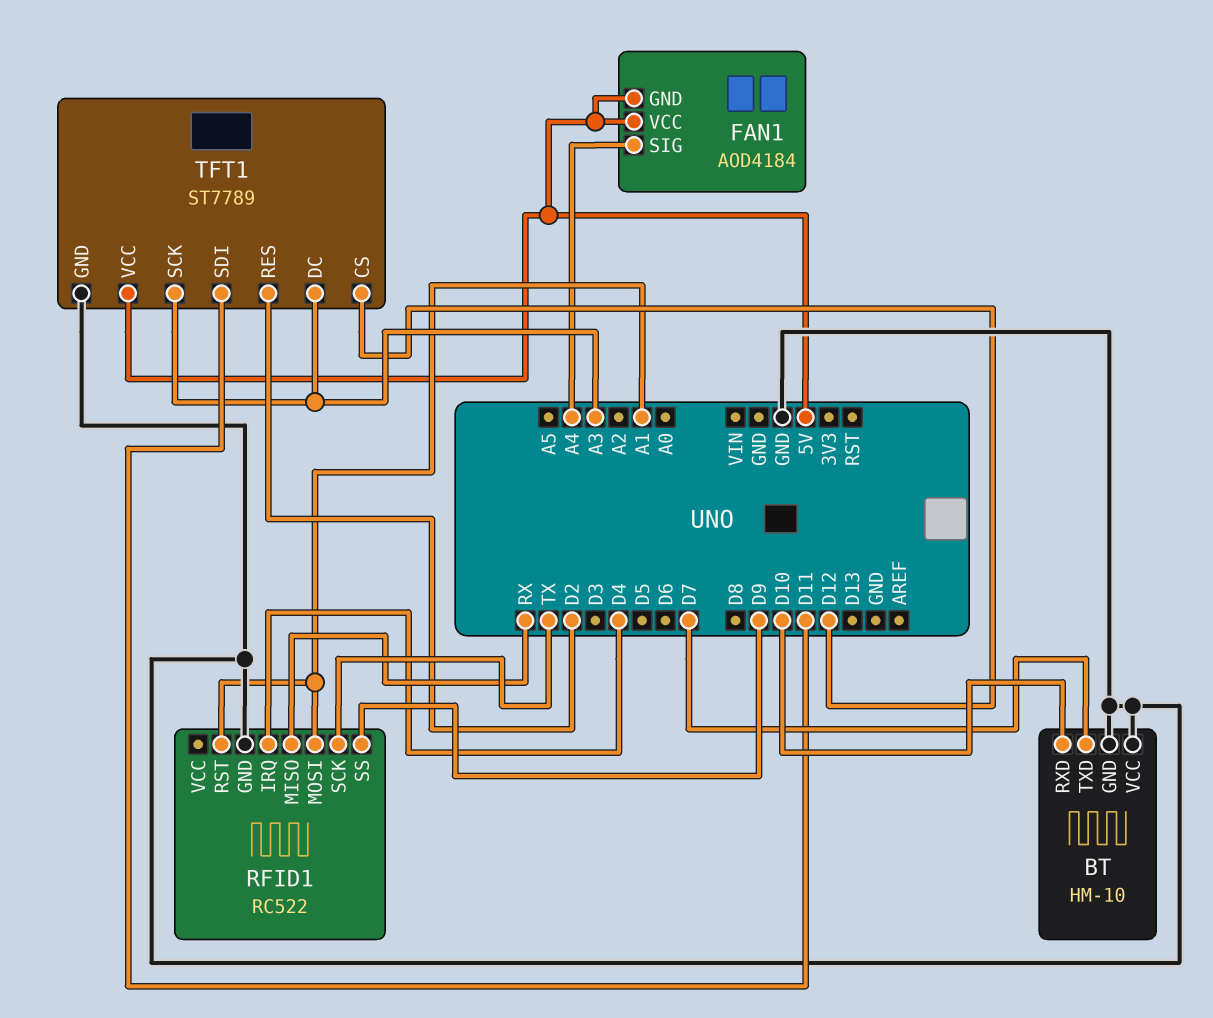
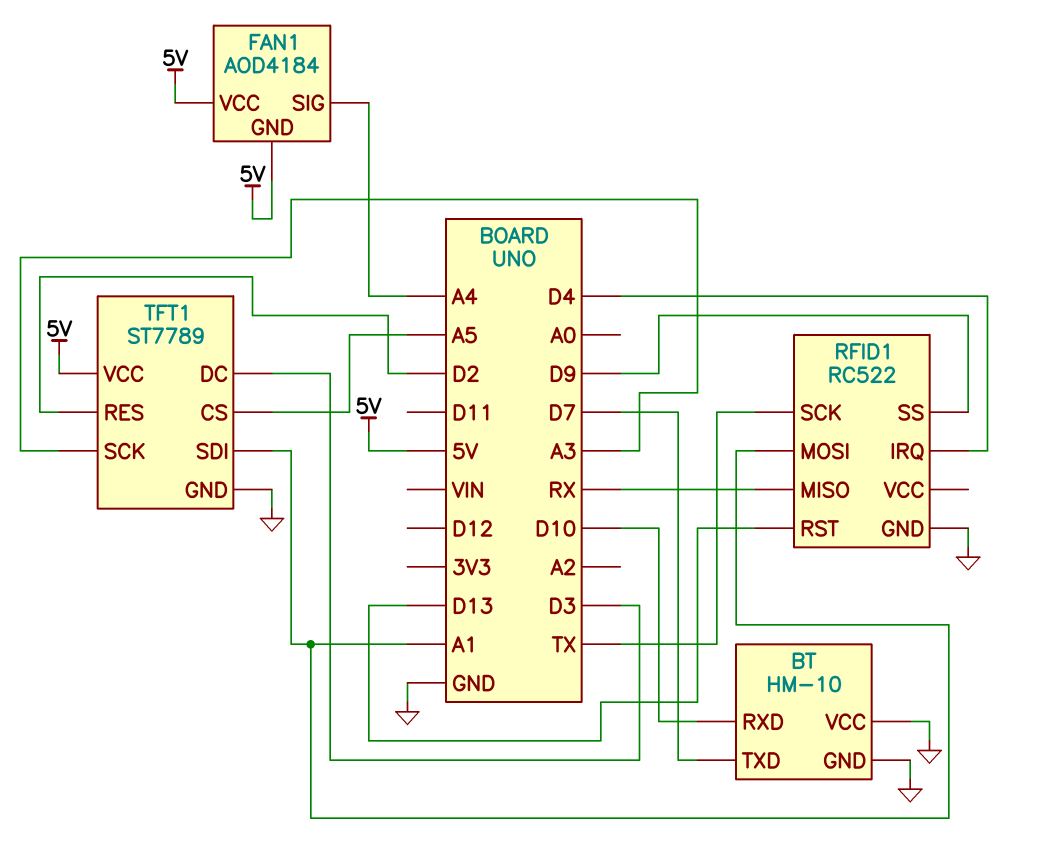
RFID1 pin RST: A1 -> D13
TFT1 pin CS: D12 -> A5
TFT1 pin DC: A3 -> D3
TFT1 pin SDI: D11 -> A1

